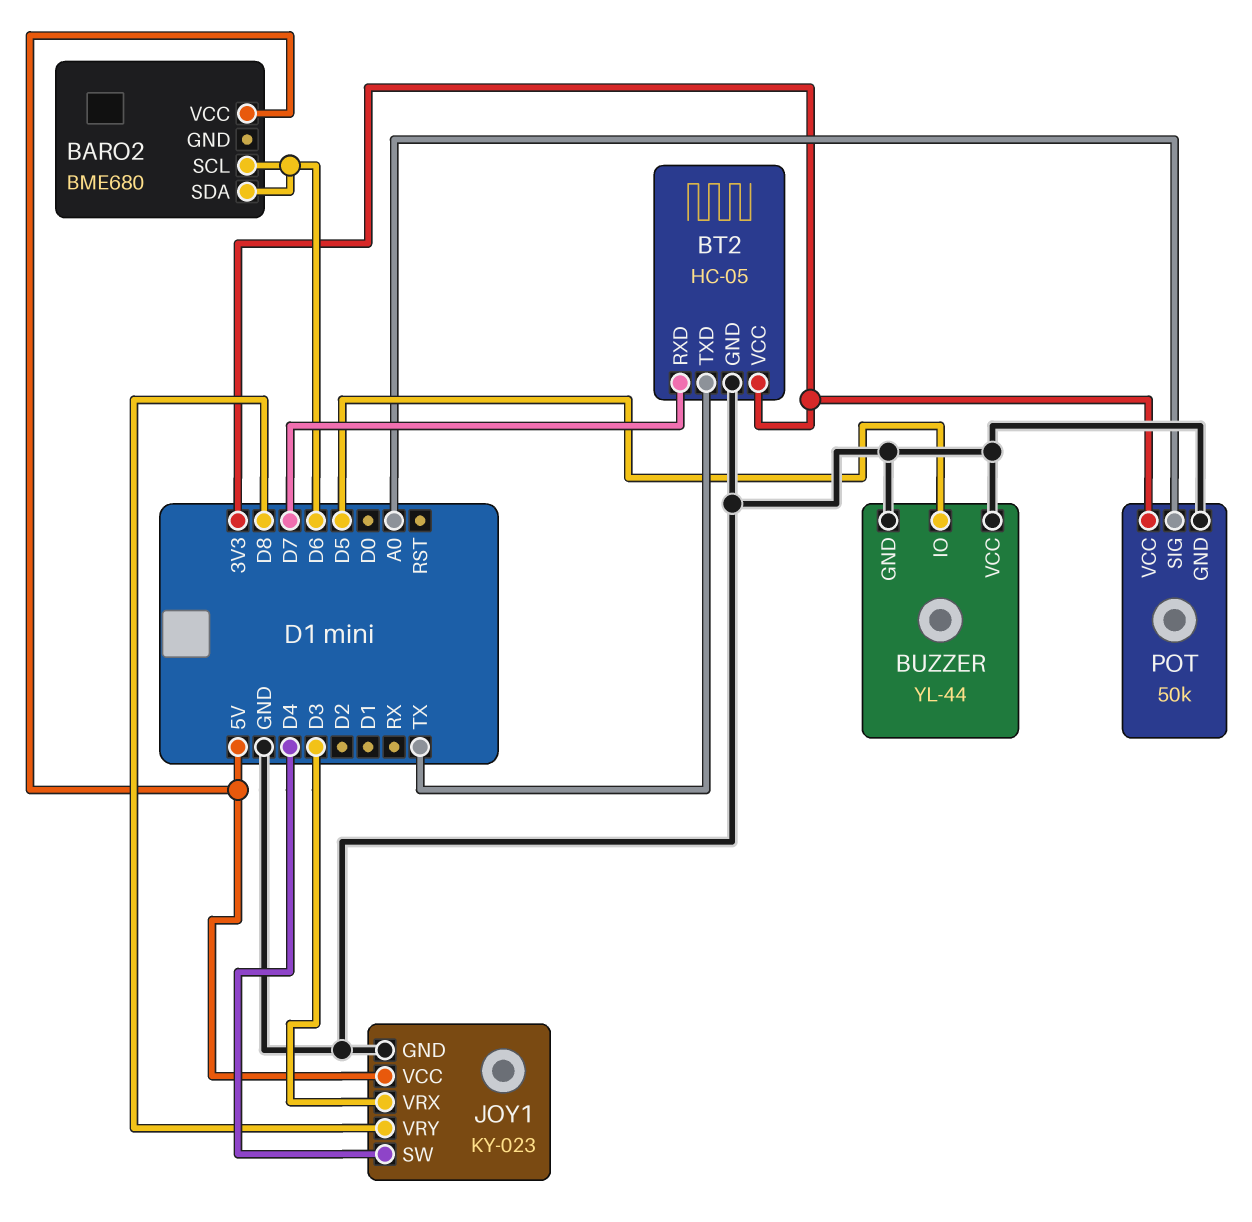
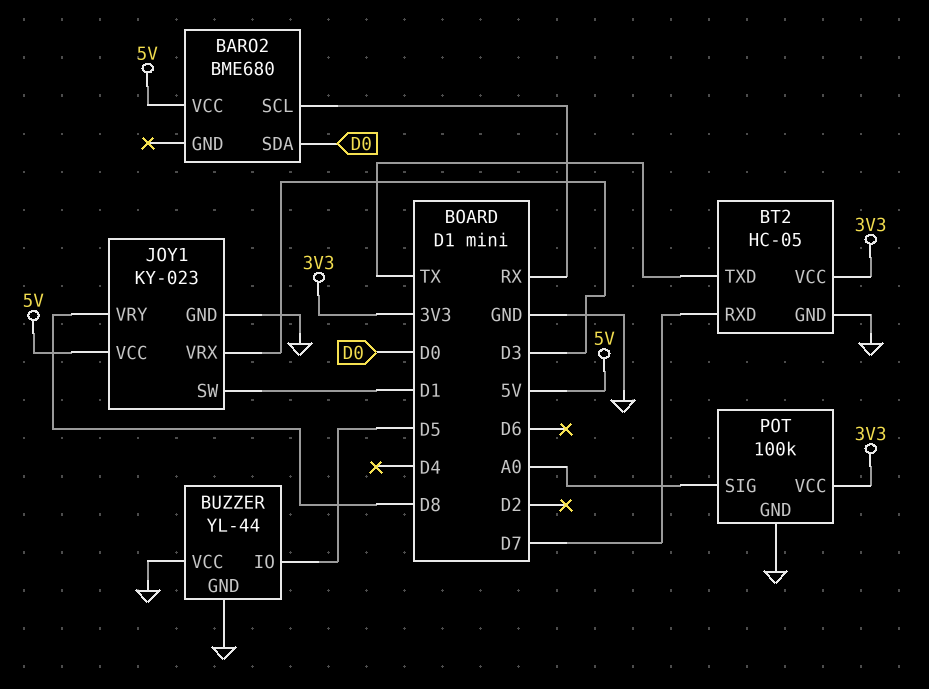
BARO2 pin SCL: D6 -> RX
BARO2 pin SDA: D6 -> D0
JOY1 pin SW: D4 -> D1
POT: 50k -> 100k

